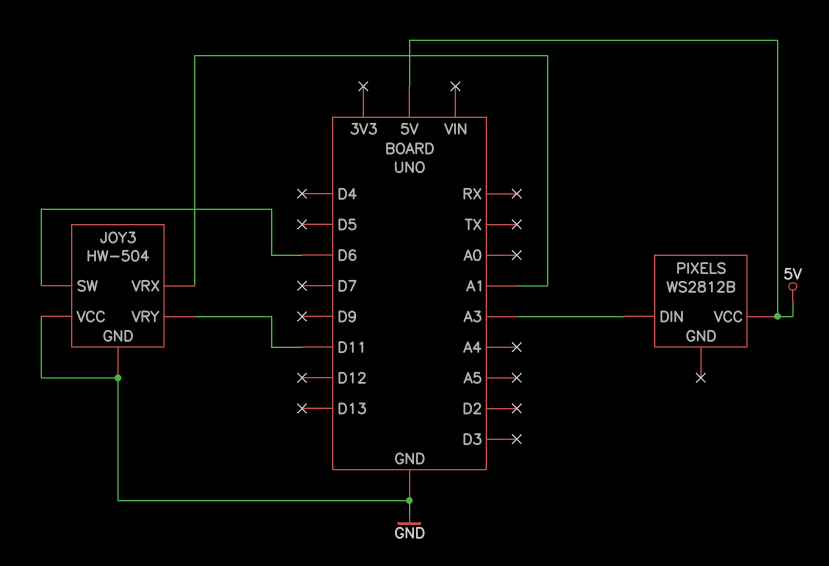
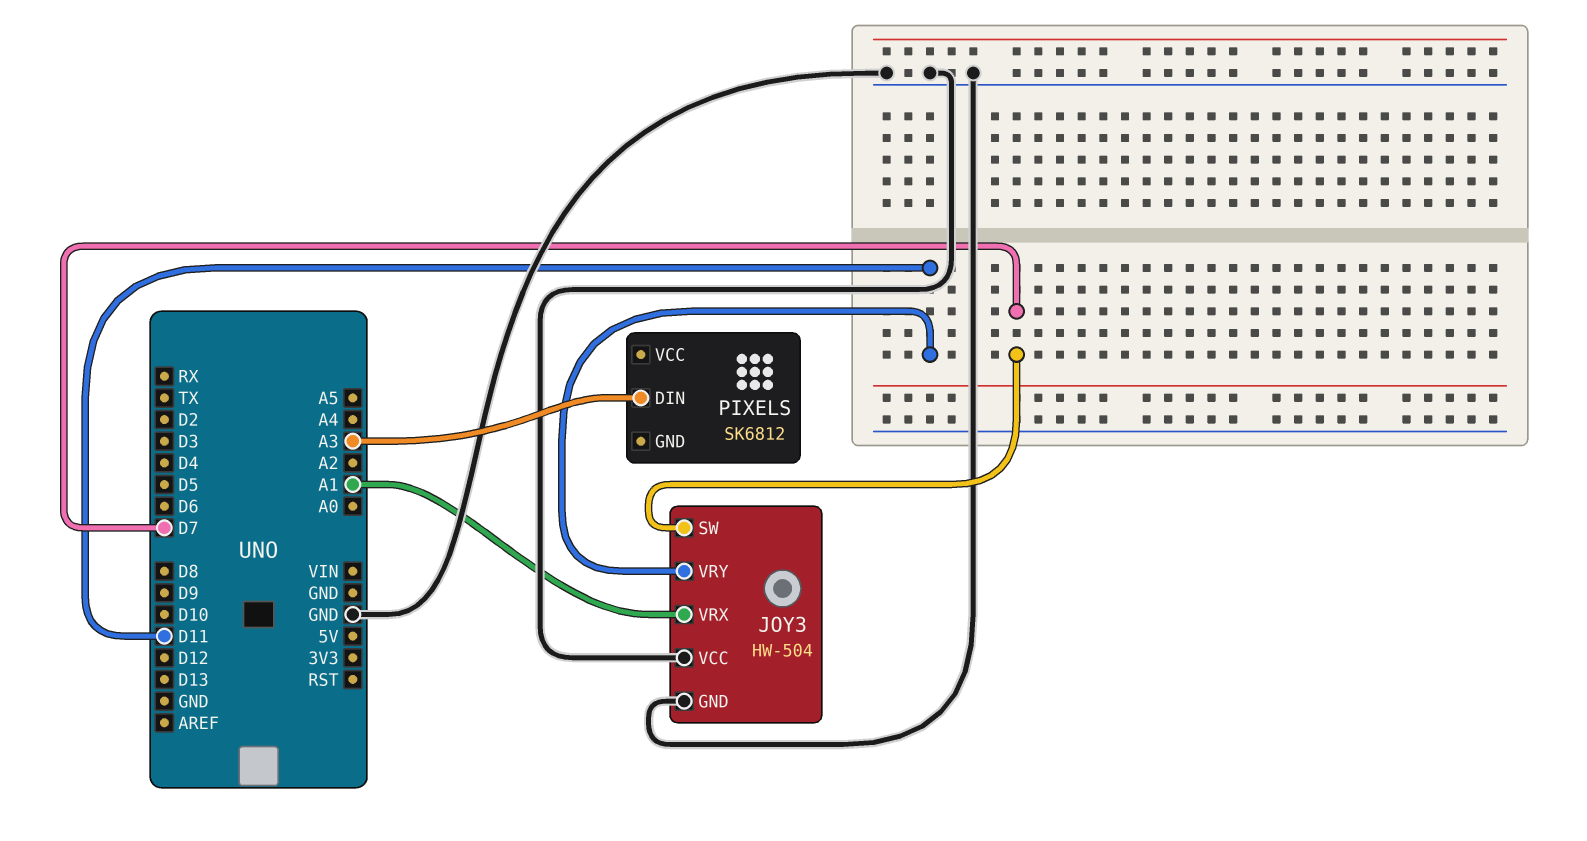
JOY3 pin SW: D6 -> D7
PIXELS: WS2812B -> SK6812
PIXELS pin VCC: 5V -> none

